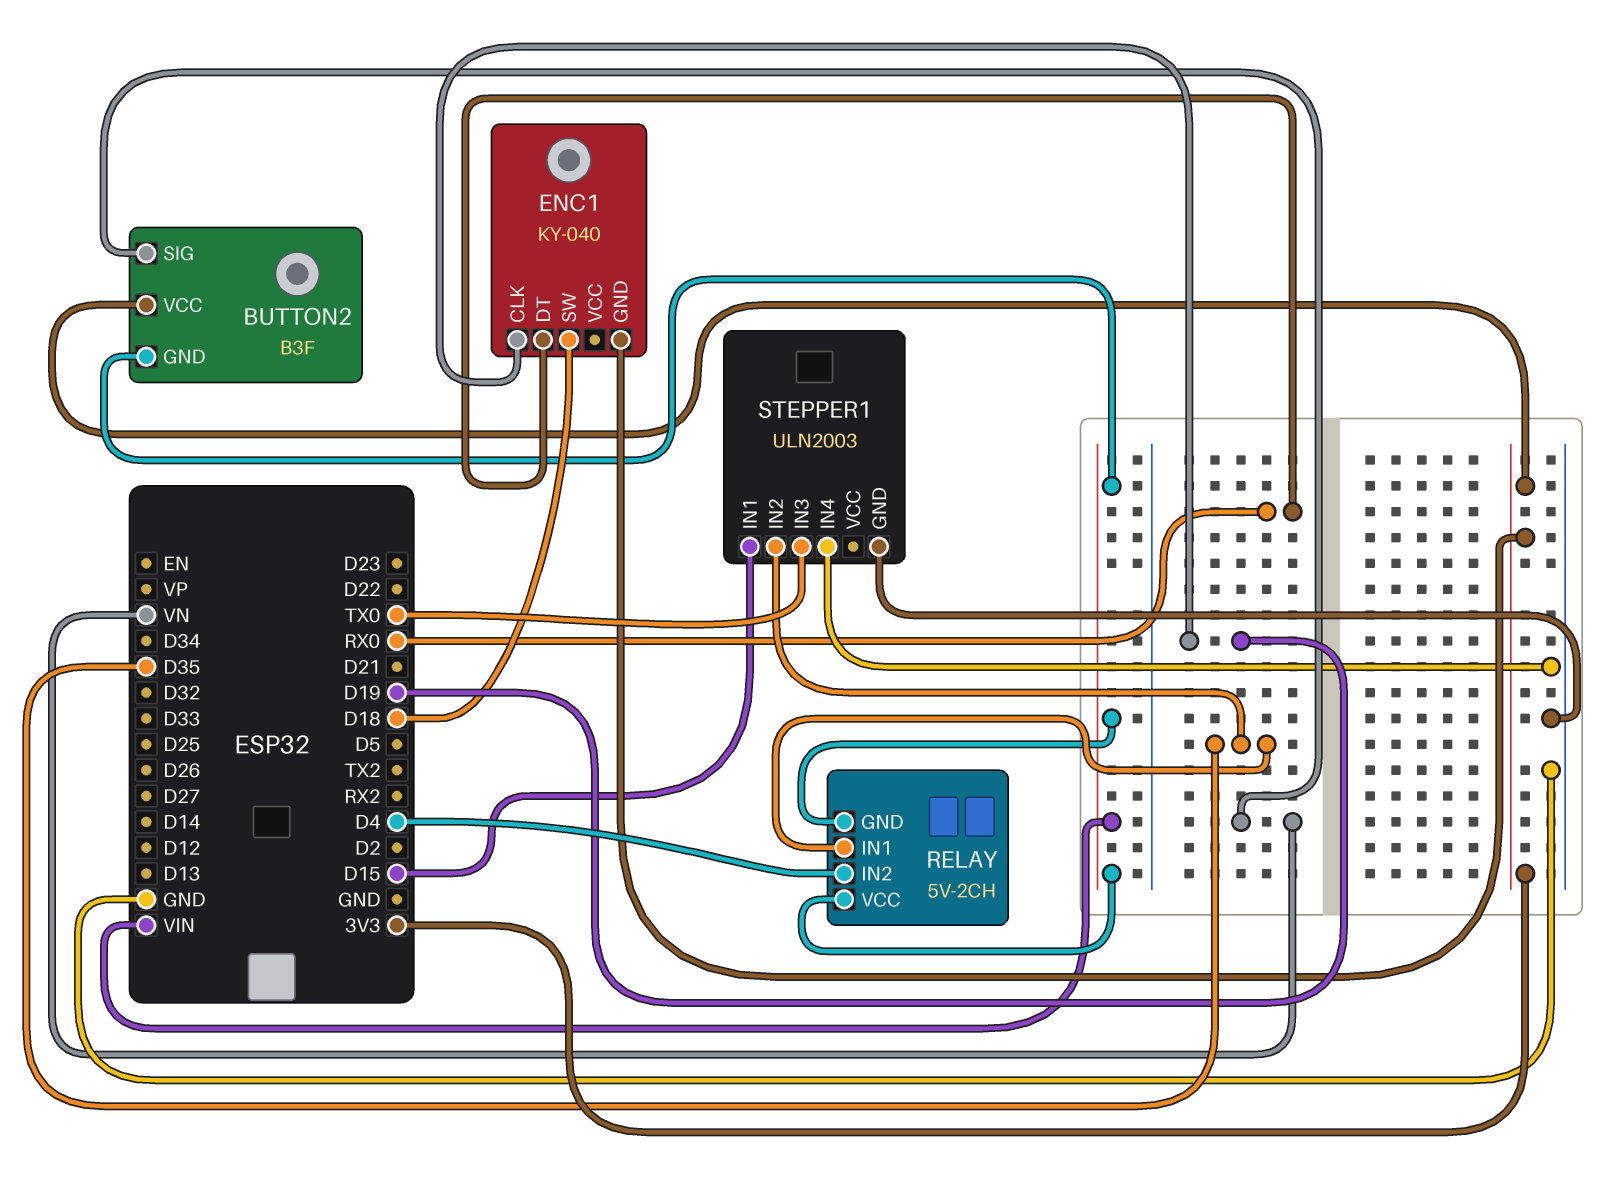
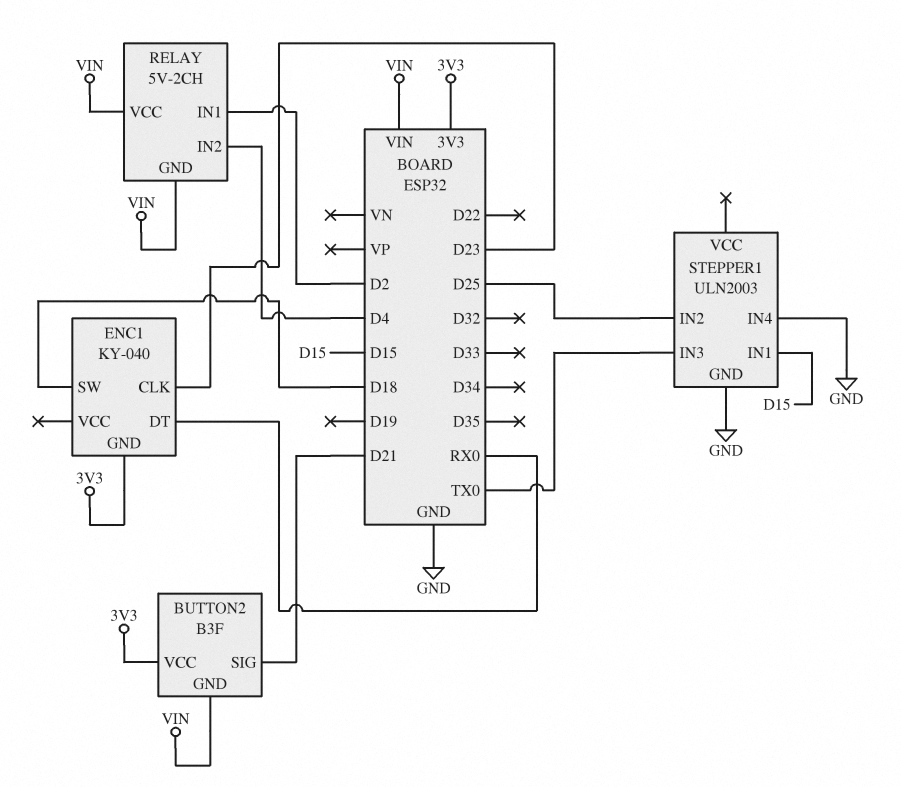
BUTTON2 pin SIG: VN -> D21
ENC1 pin CLK: D19 -> D23
RELAY pin IN1: D35 -> D2
STEPPER1 pin IN2: D35 -> D25

